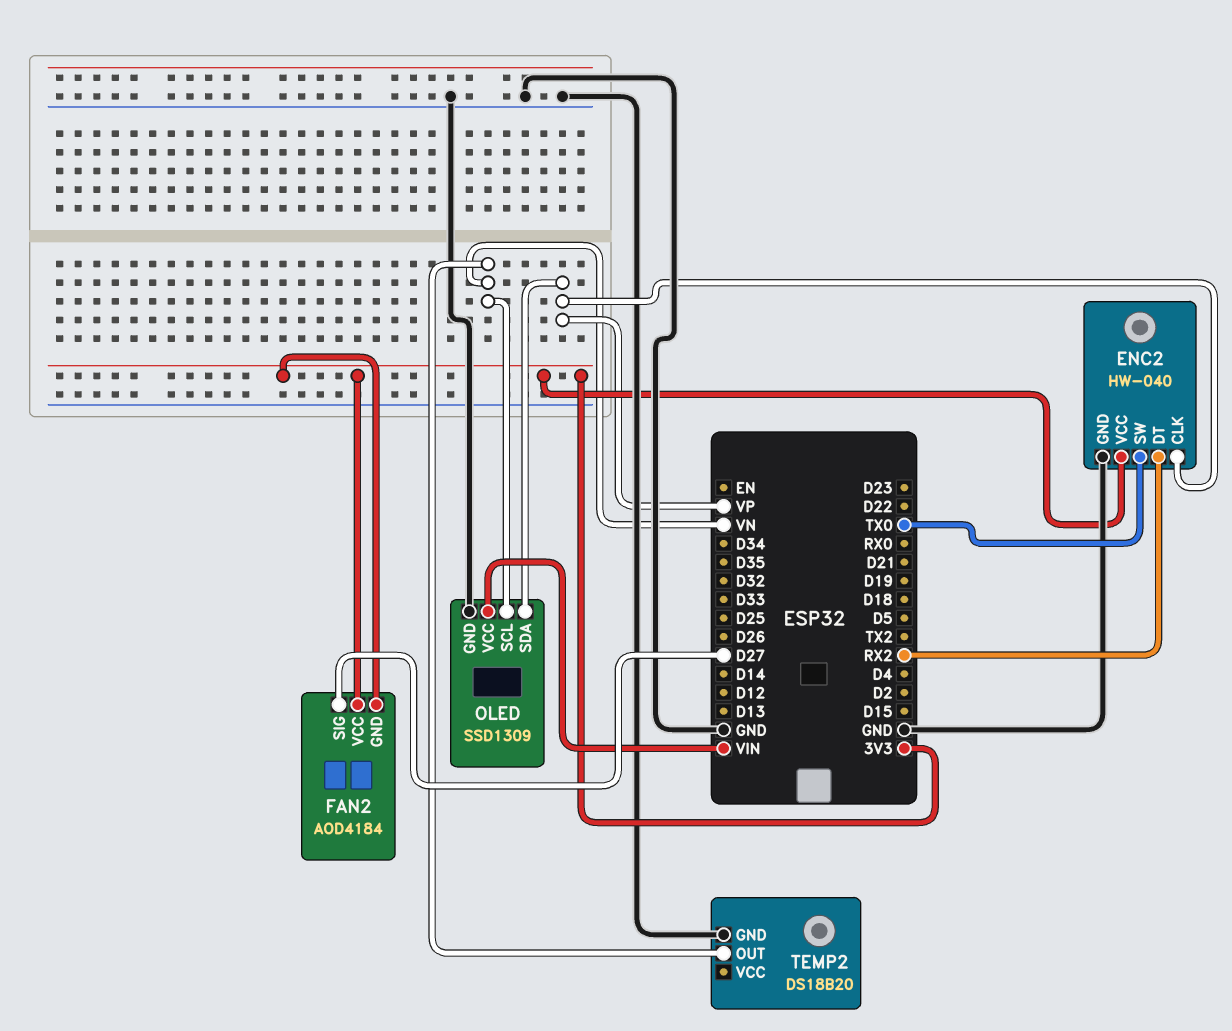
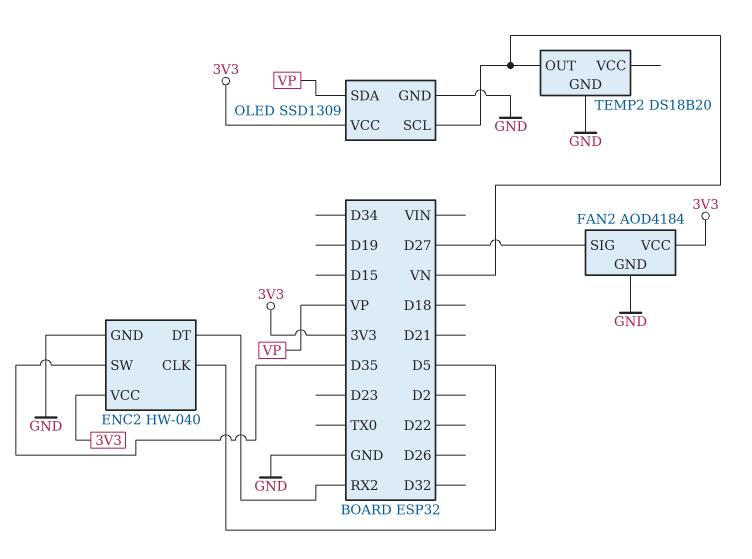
ENC2 pin CLK: VP -> D5
ENC2 pin SW: TX0 -> D35
FAN2 pin GND: 3V3 -> GND
OLED pin VCC: VIN -> 3V3

